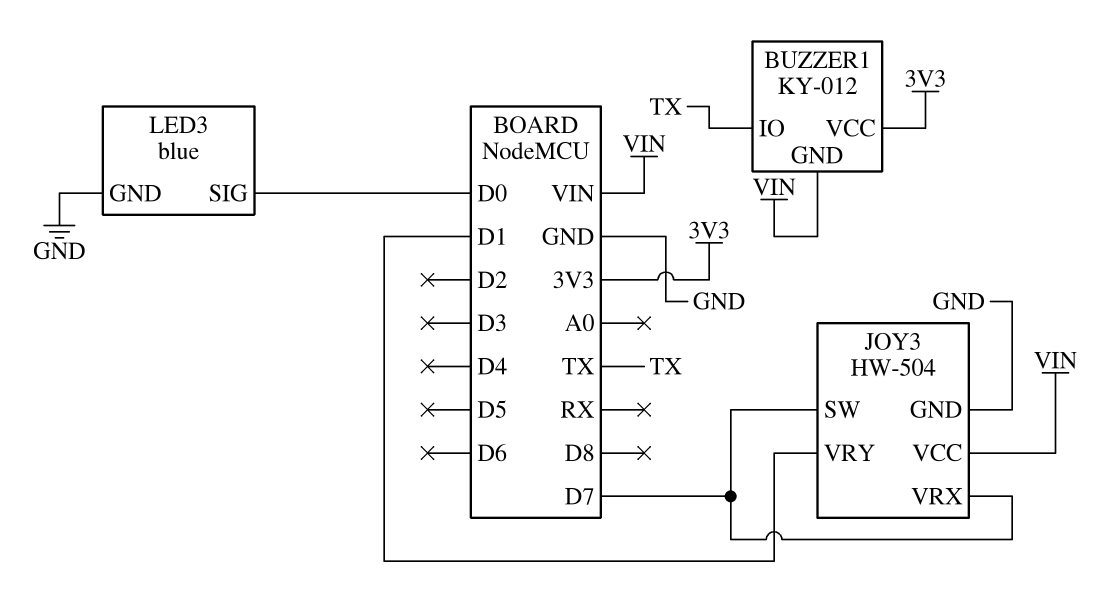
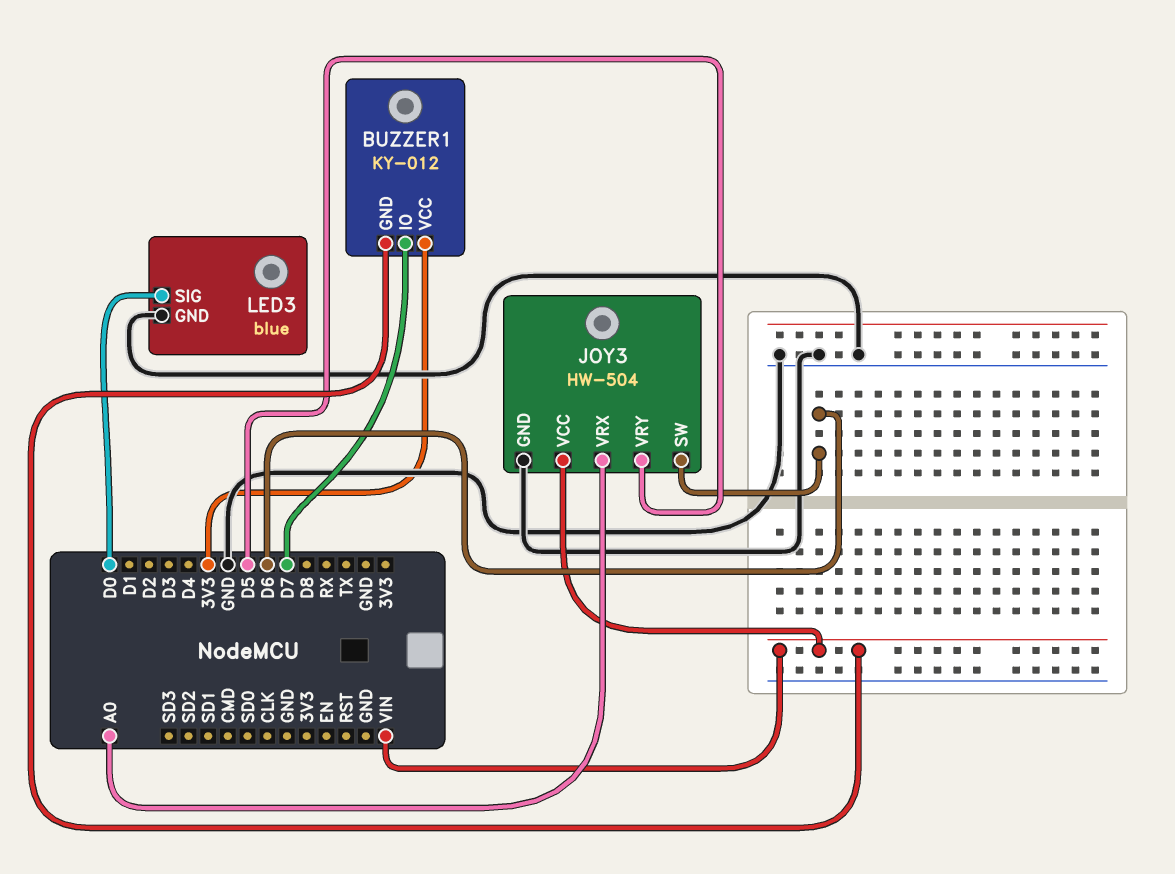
BUZZER1 pin IO: TX -> D7
JOY3 pin SW: D7 -> D6
JOY3 pin VRX: D7 -> A0
JOY3 pin VRY: D1 -> D5

